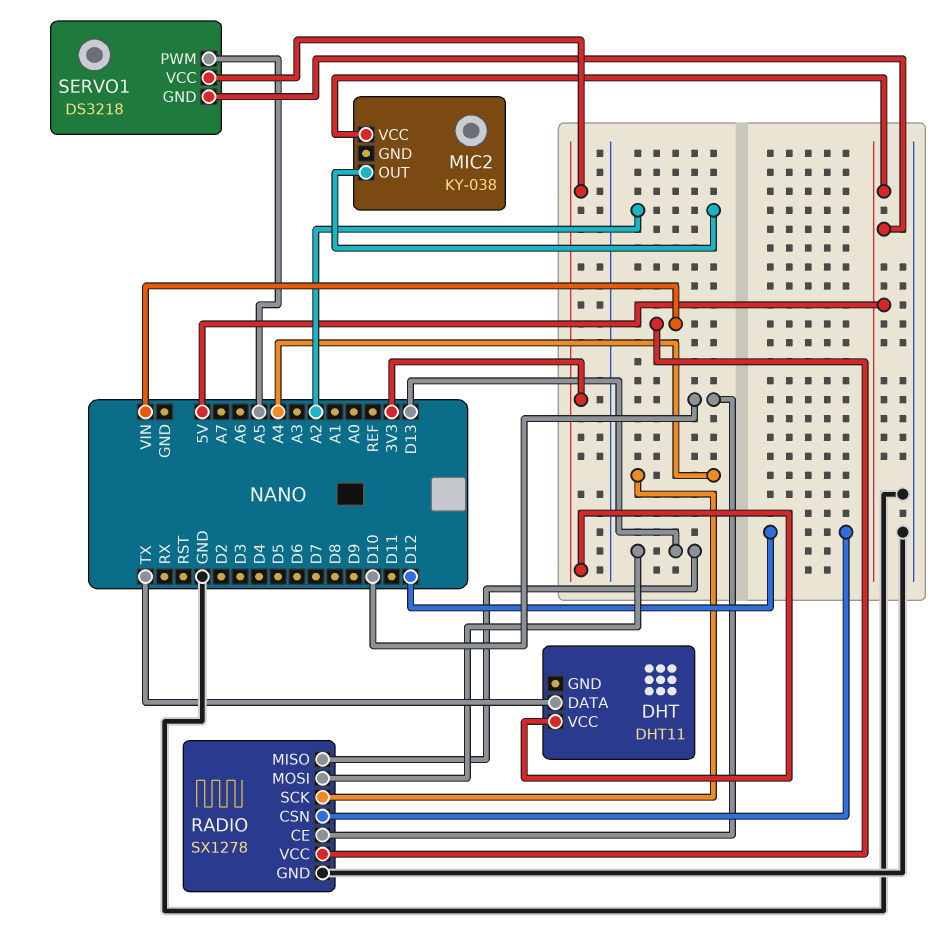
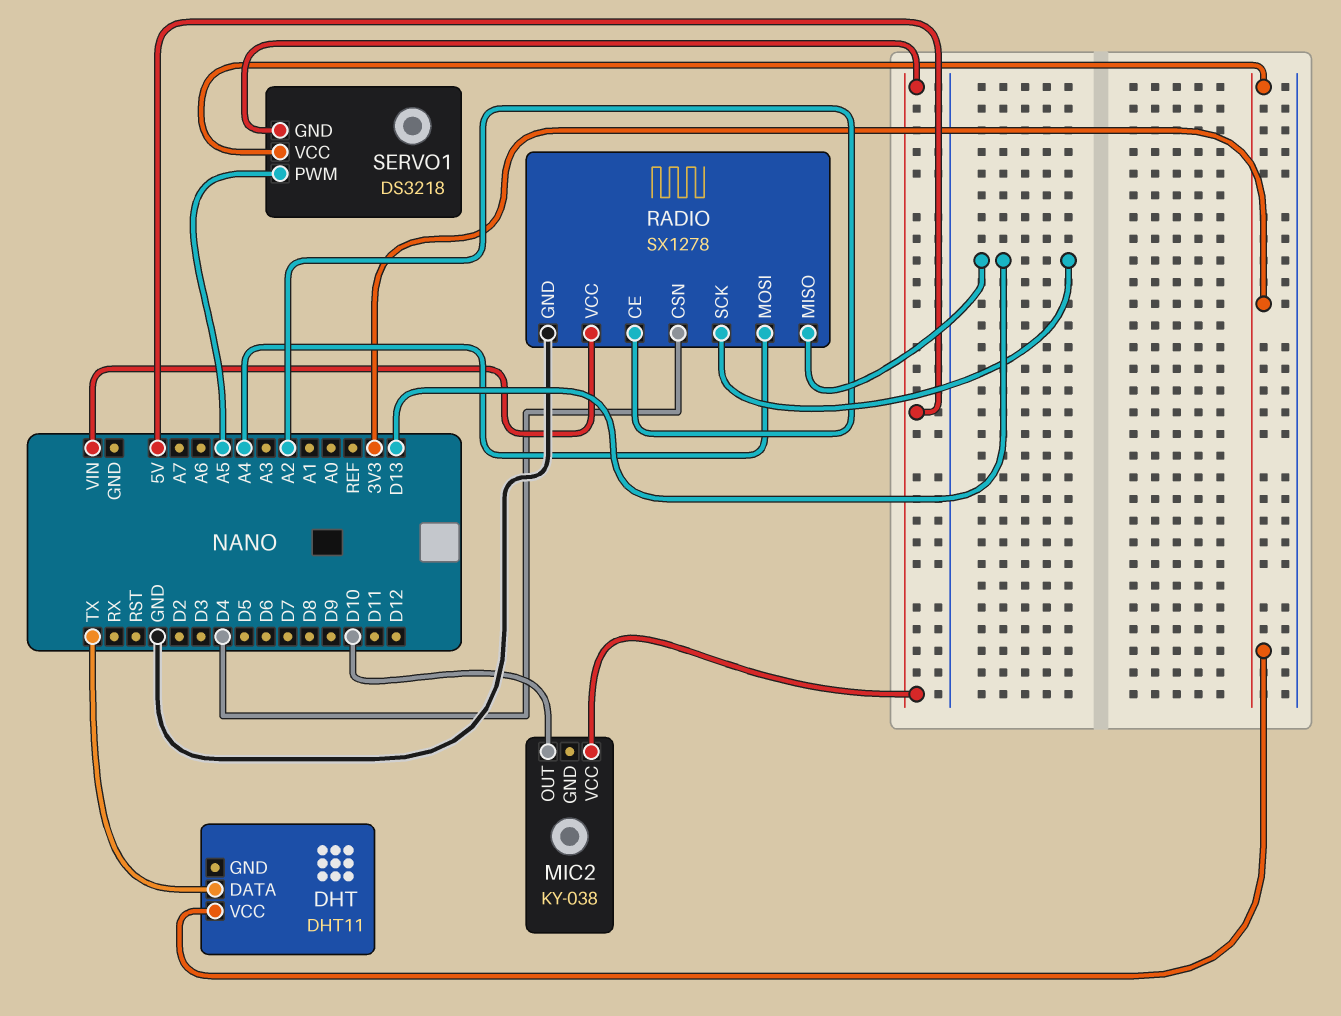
MIC2 pin OUT: A2 -> D10
RADIO pin CE: D10 -> A2
RADIO pin CSN: D12 -> D4
RADIO pin MOSI: D13 -> A4
RADIO pin SCK: A4 -> D13

